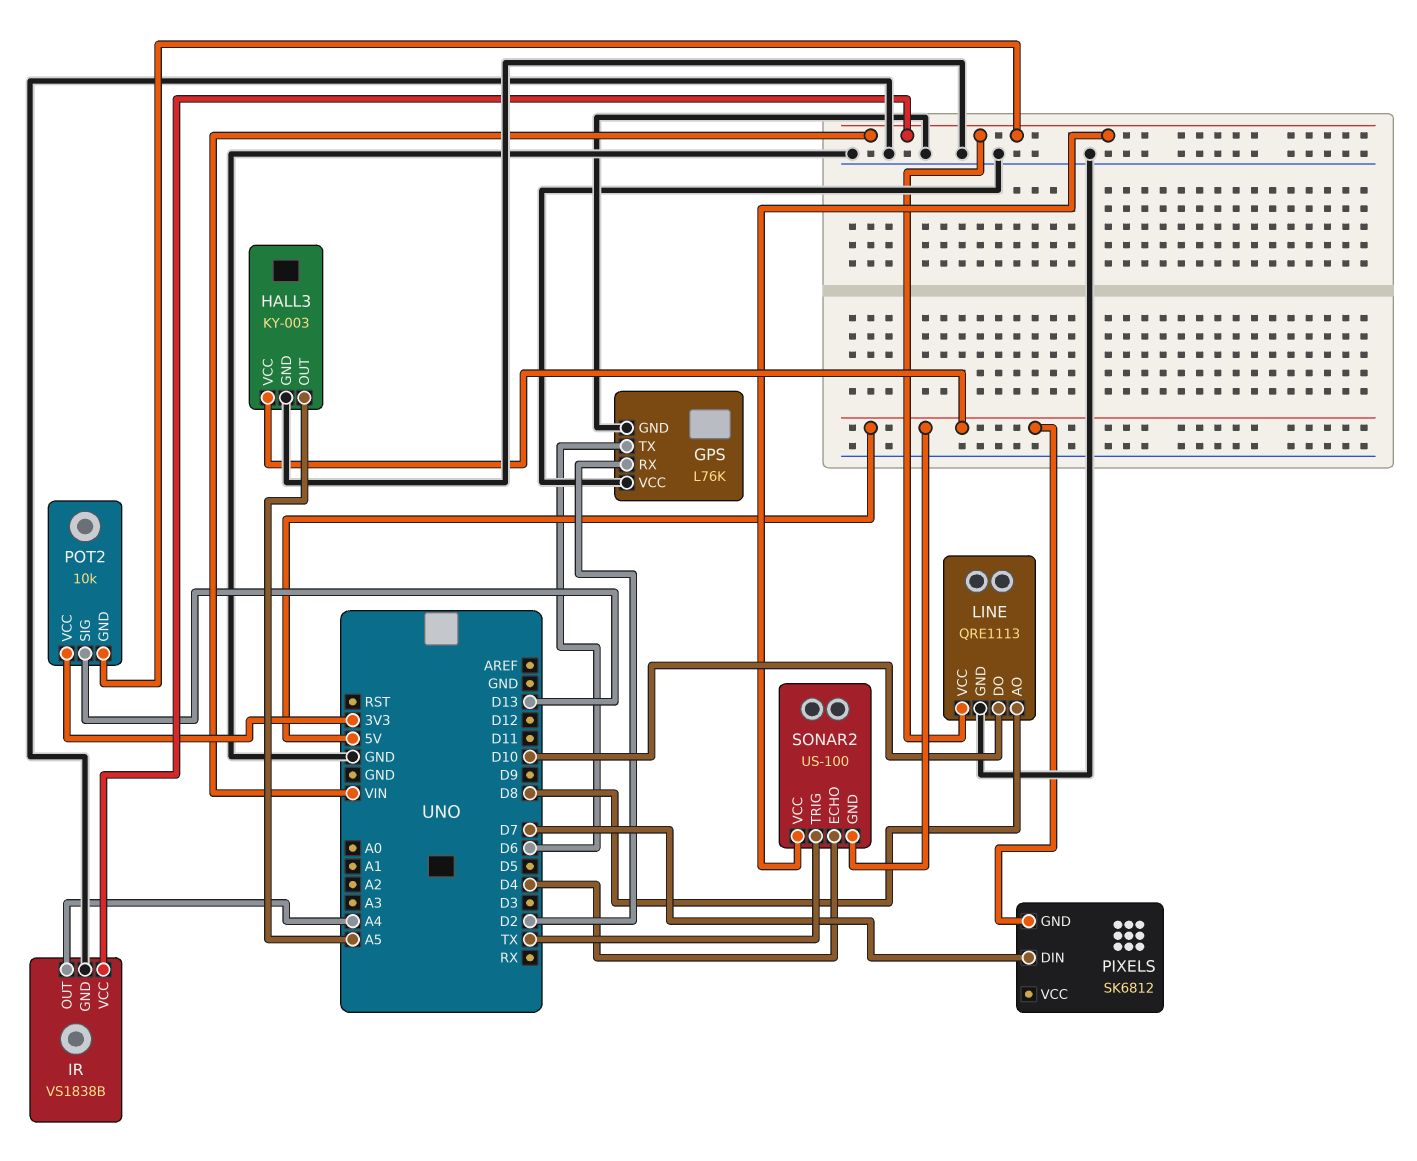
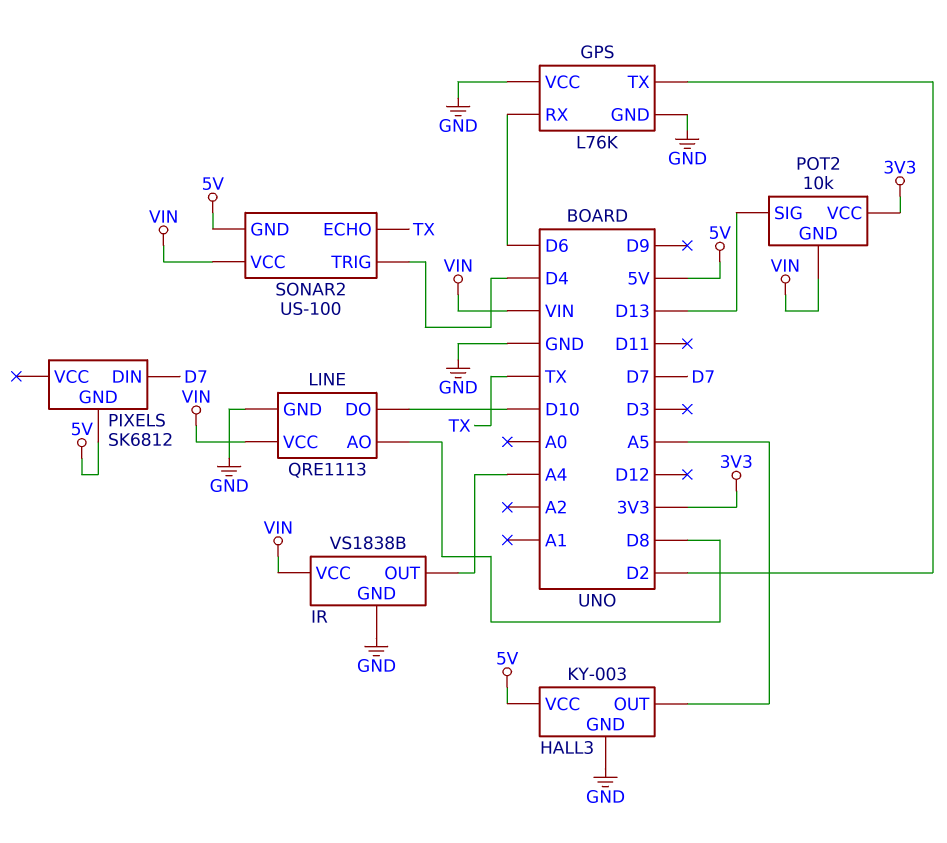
GPS pin RX: D2 -> D6
GPS pin TX: D6 -> D2
SONAR2 pin ECHO: D4 -> TX
SONAR2 pin TRIG: TX -> D4

